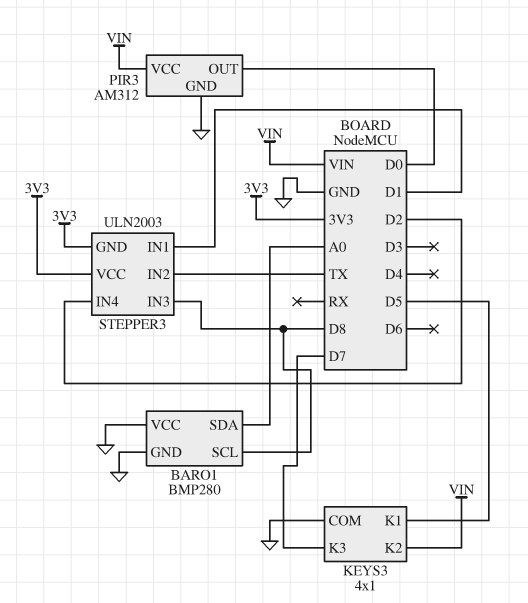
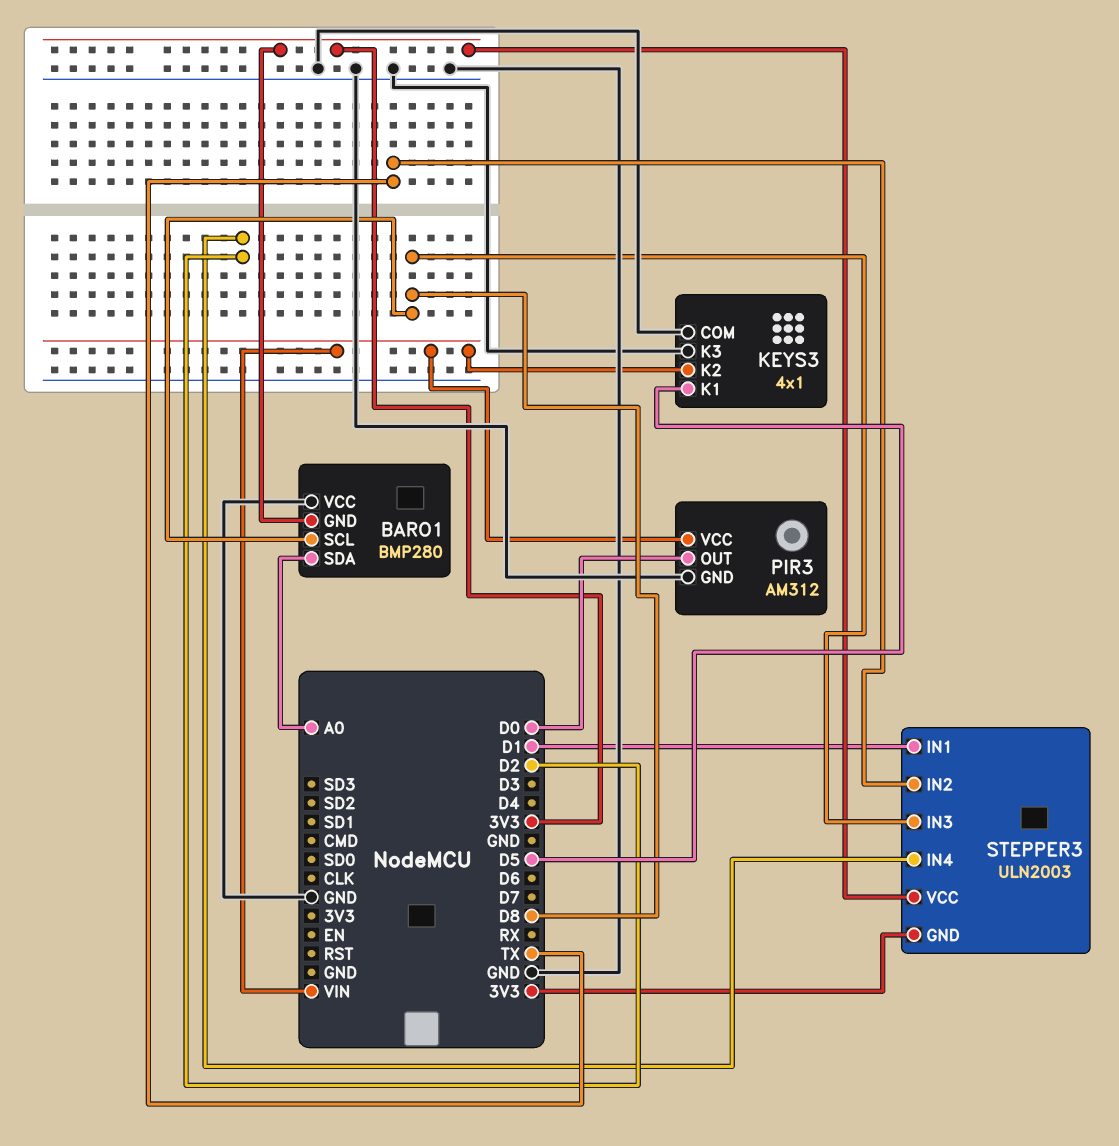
BARO1 pin GND: GND -> 3V3
KEYS3 pin K3: D7 -> GND

